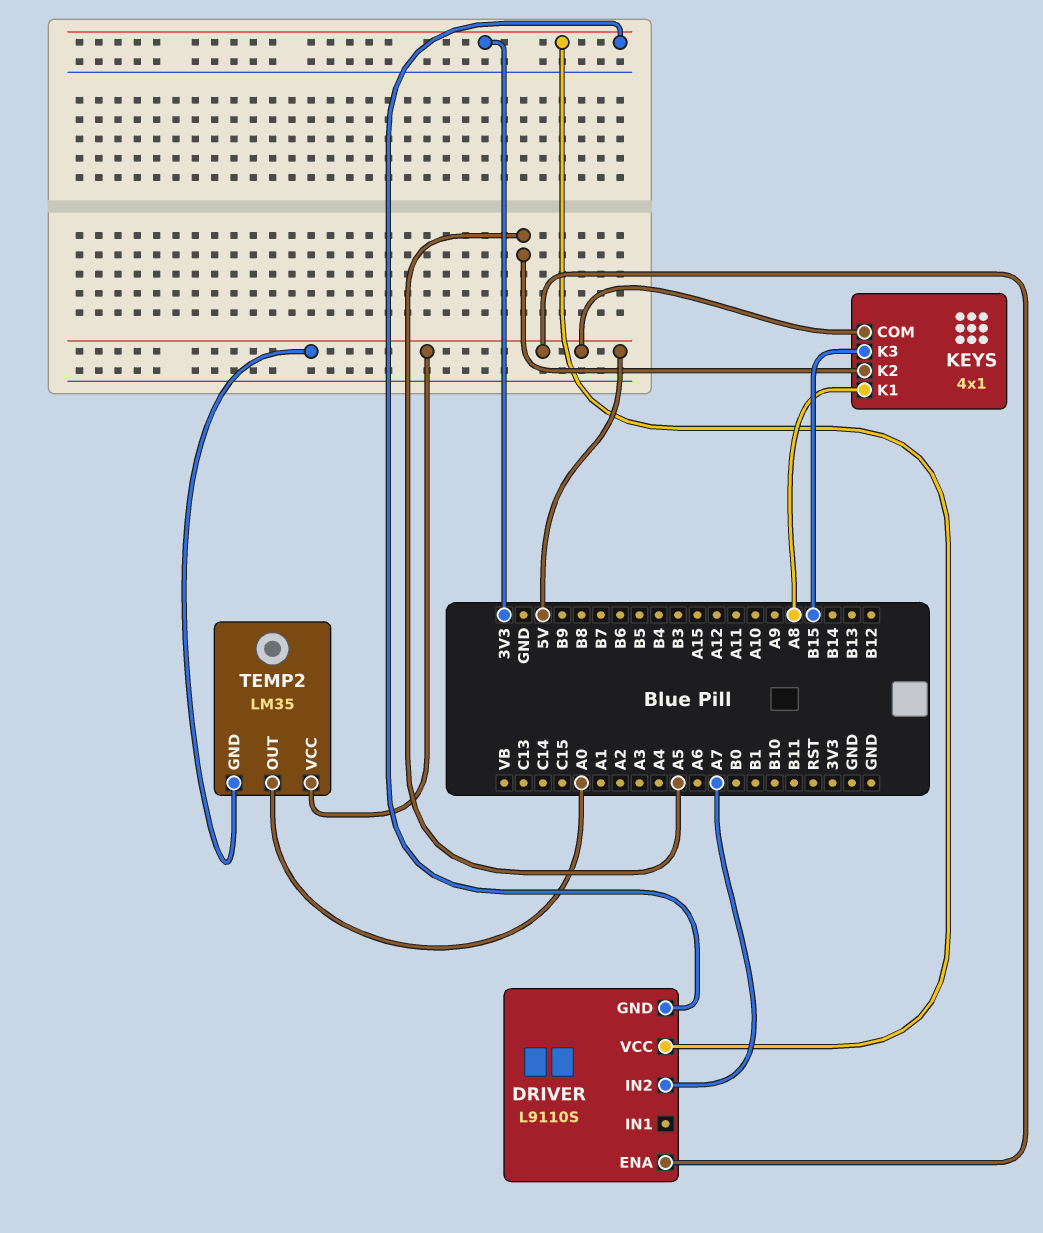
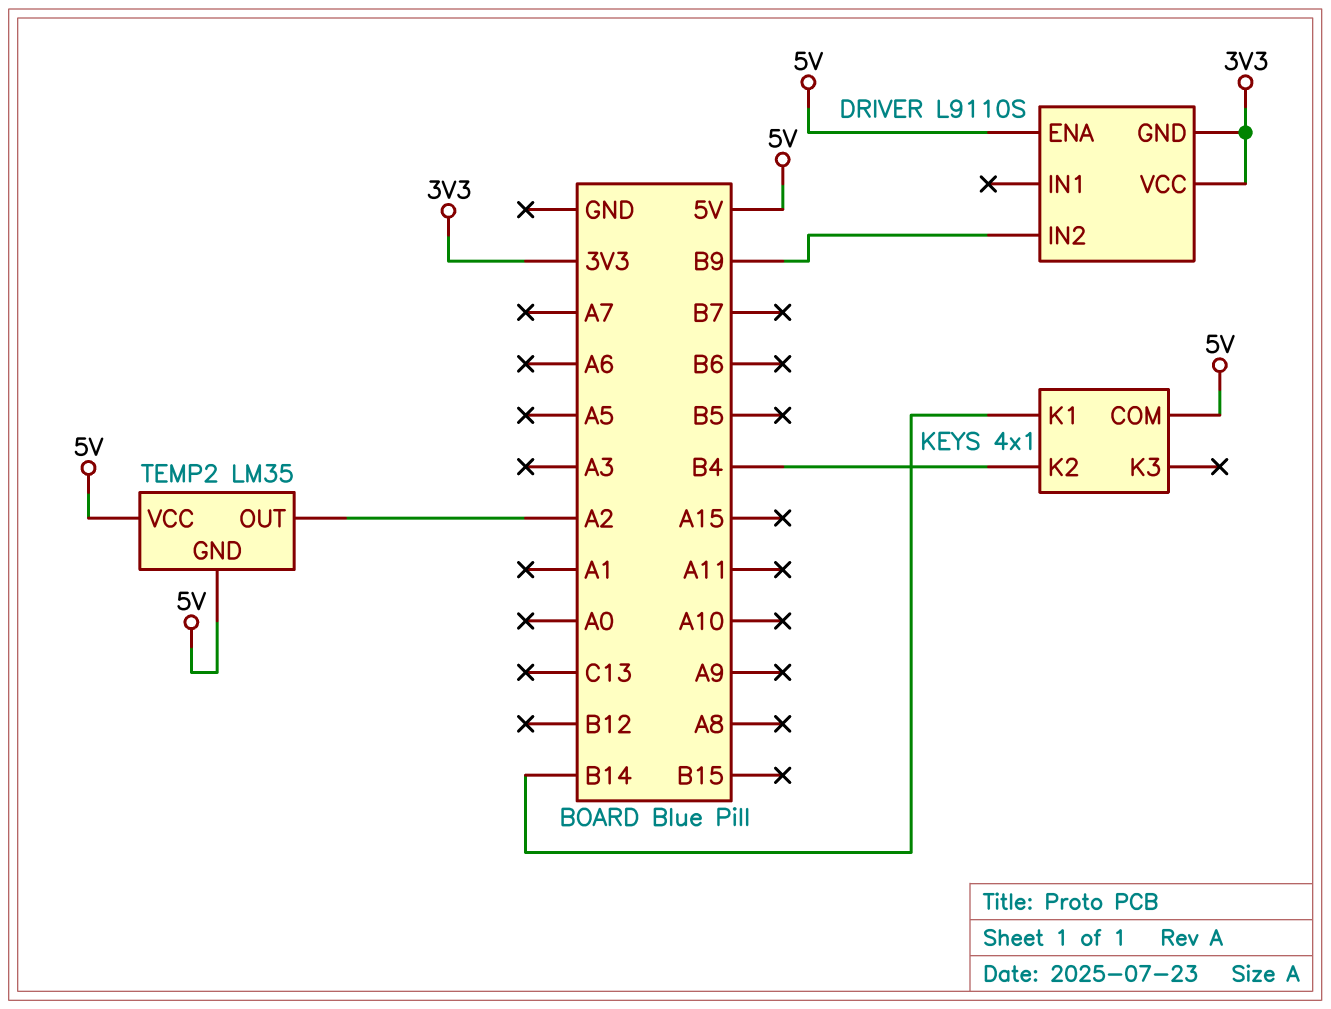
DRIVER pin IN2: A7 -> B9
KEYS pin K1: A8 -> B14
KEYS pin K2: A5 -> B4
KEYS pin K3: B15 -> none
TEMP2 pin OUT: A0 -> A2

